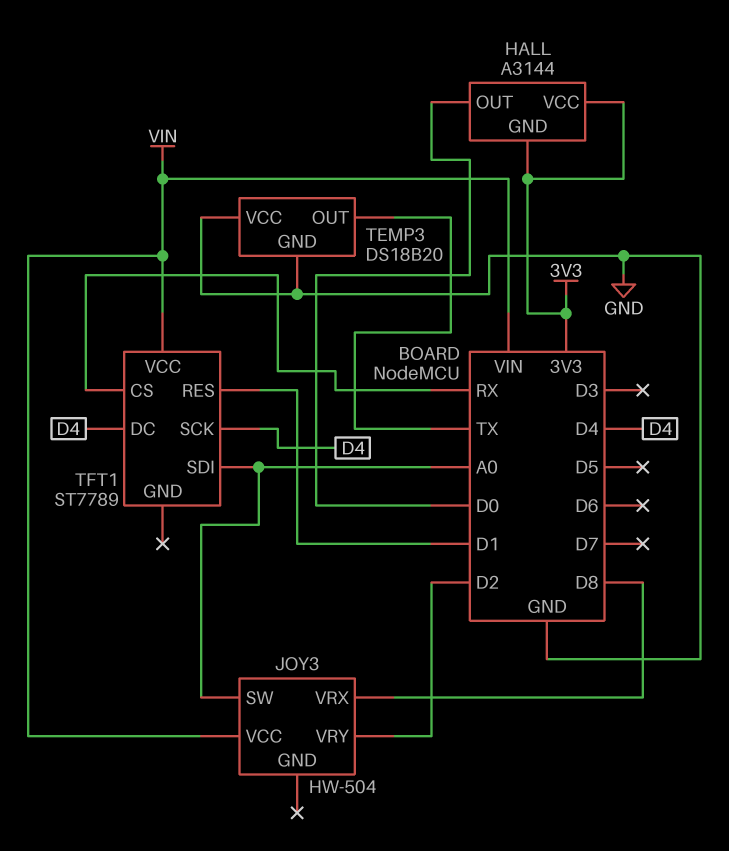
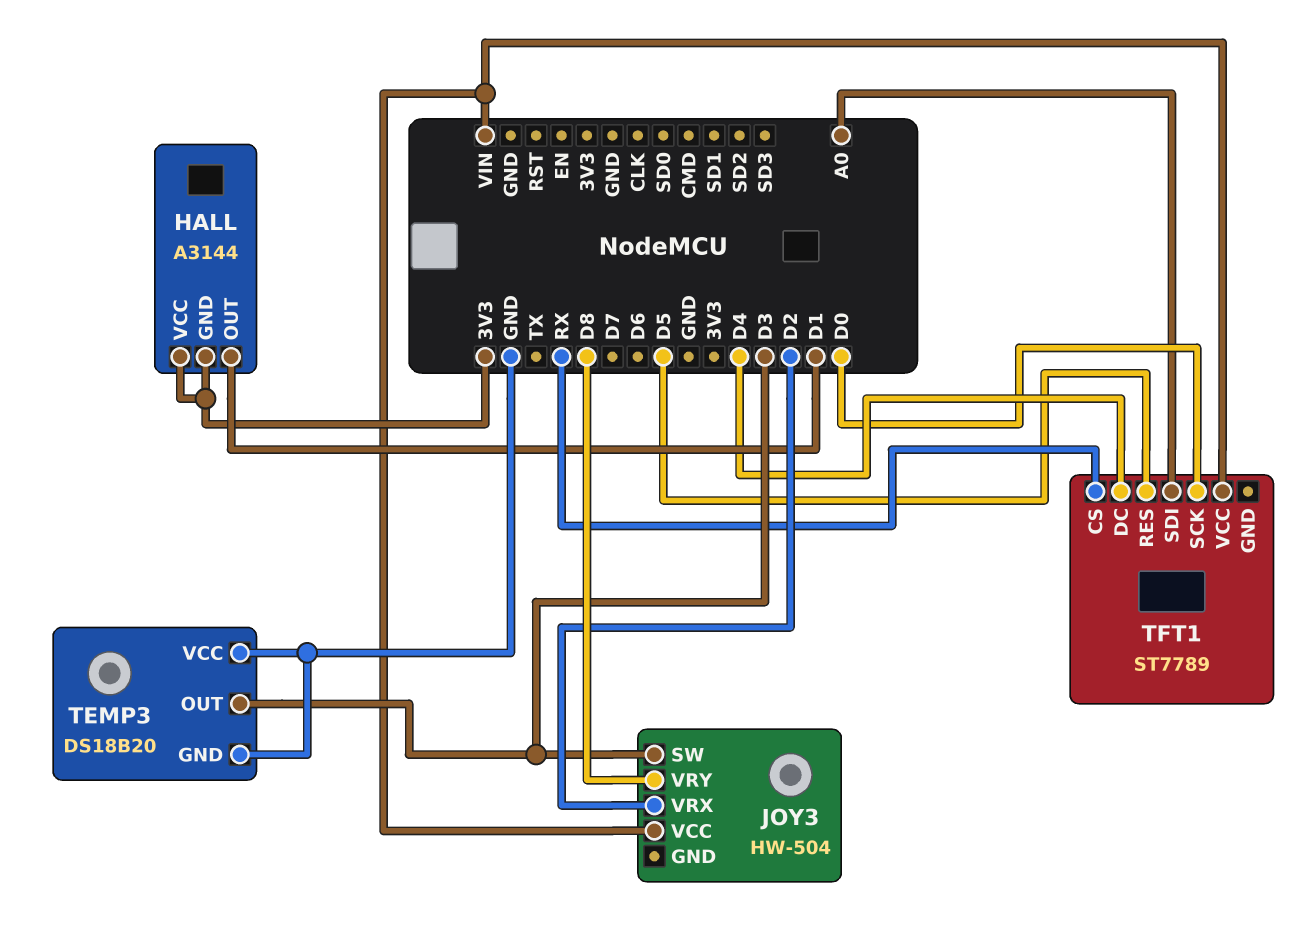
HALL pin OUT: D0 -> D1
JOY3 pin SW: A0 -> D3
JOY3 pin VRX: D8 -> D2
JOY3 pin VRY: D2 -> D8
TEMP3 pin OUT: TX -> D3
TFT1 pin RES: D1 -> D5
TFT1 pin SCK: D4 -> D0

